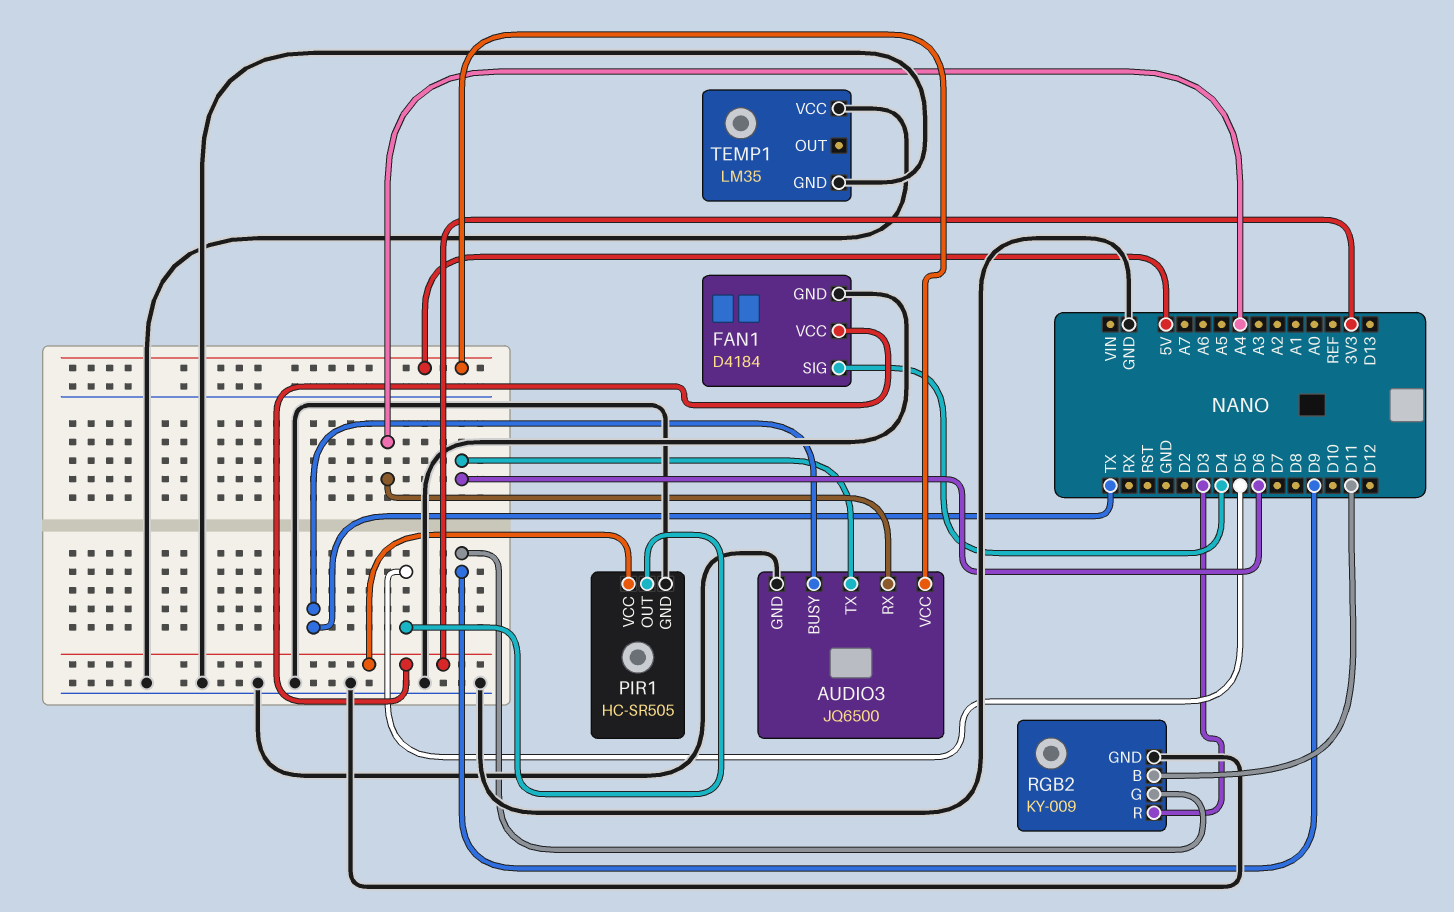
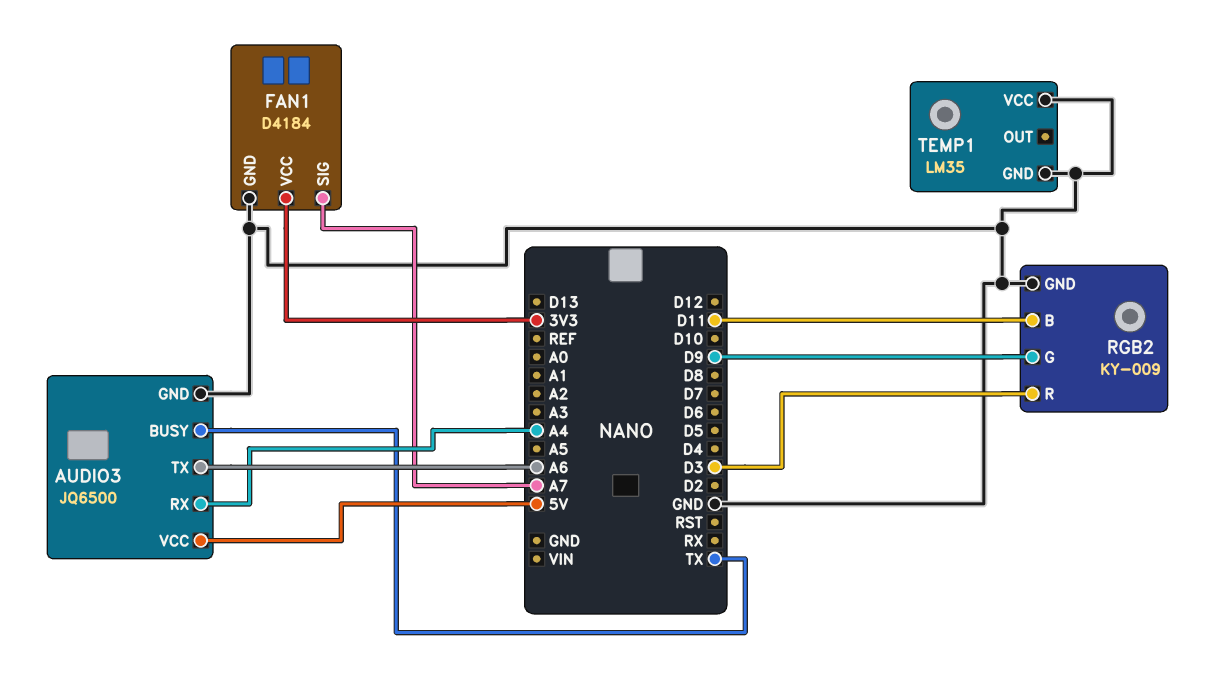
AUDIO3 pin TX: D6 -> A6
FAN1 pin SIG: D4 -> A7
PIR1: HC-SR505 -> none
PIR1 pin GND: GND -> none
PIR1 pin OUT: D5 -> none
PIR1 pin VCC: 3V3 -> none

